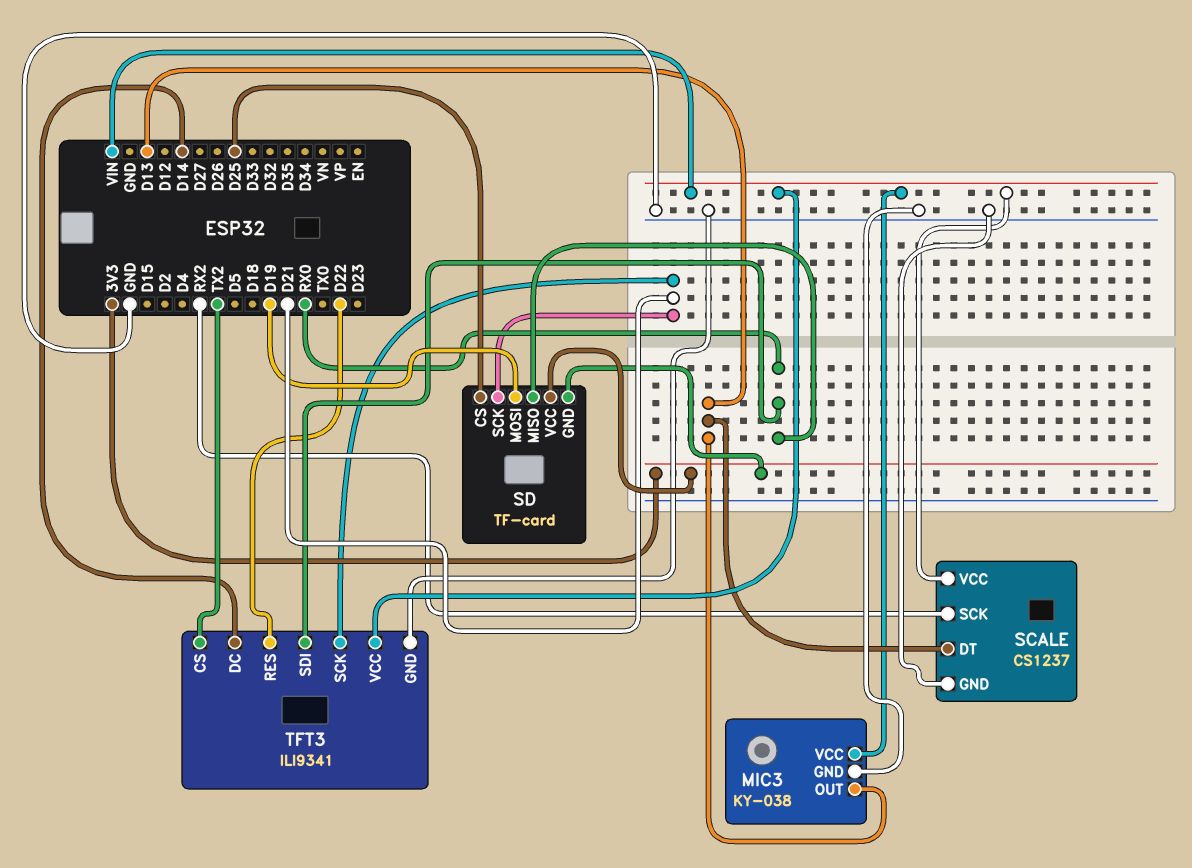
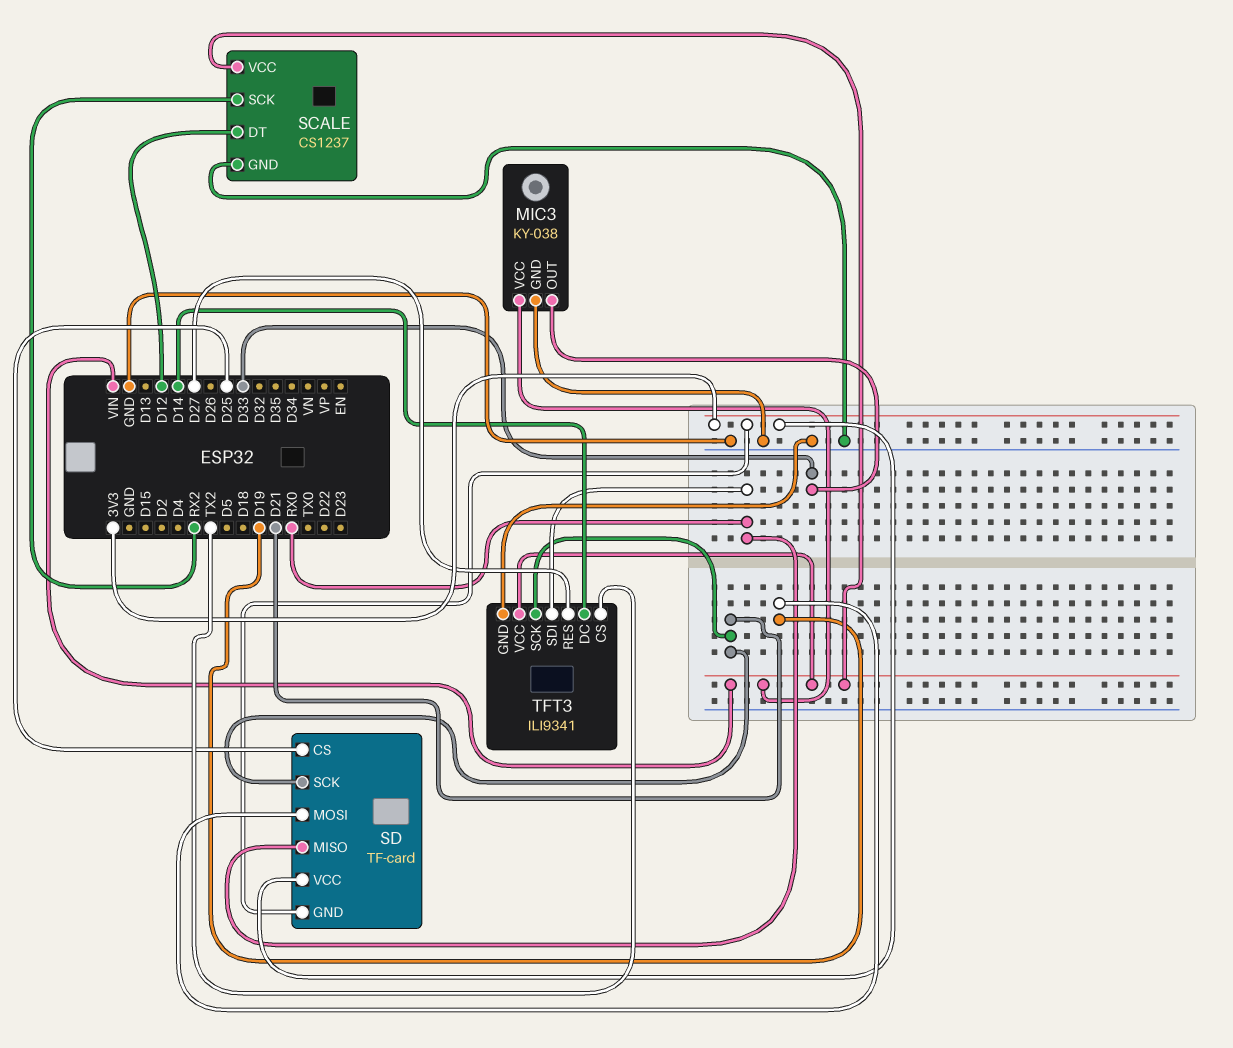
MIC3 pin OUT: D13 -> D33
SCALE pin DT: D13 -> D12
TFT3 pin RES: D22 -> D27

